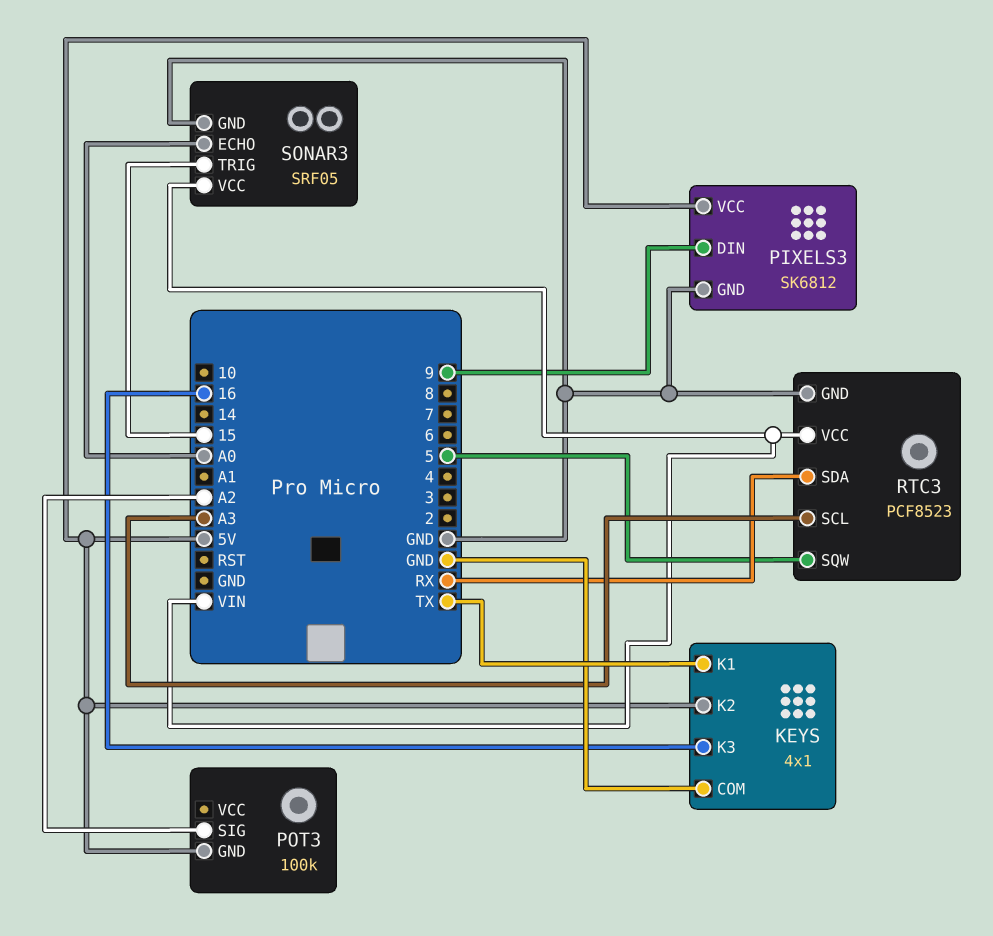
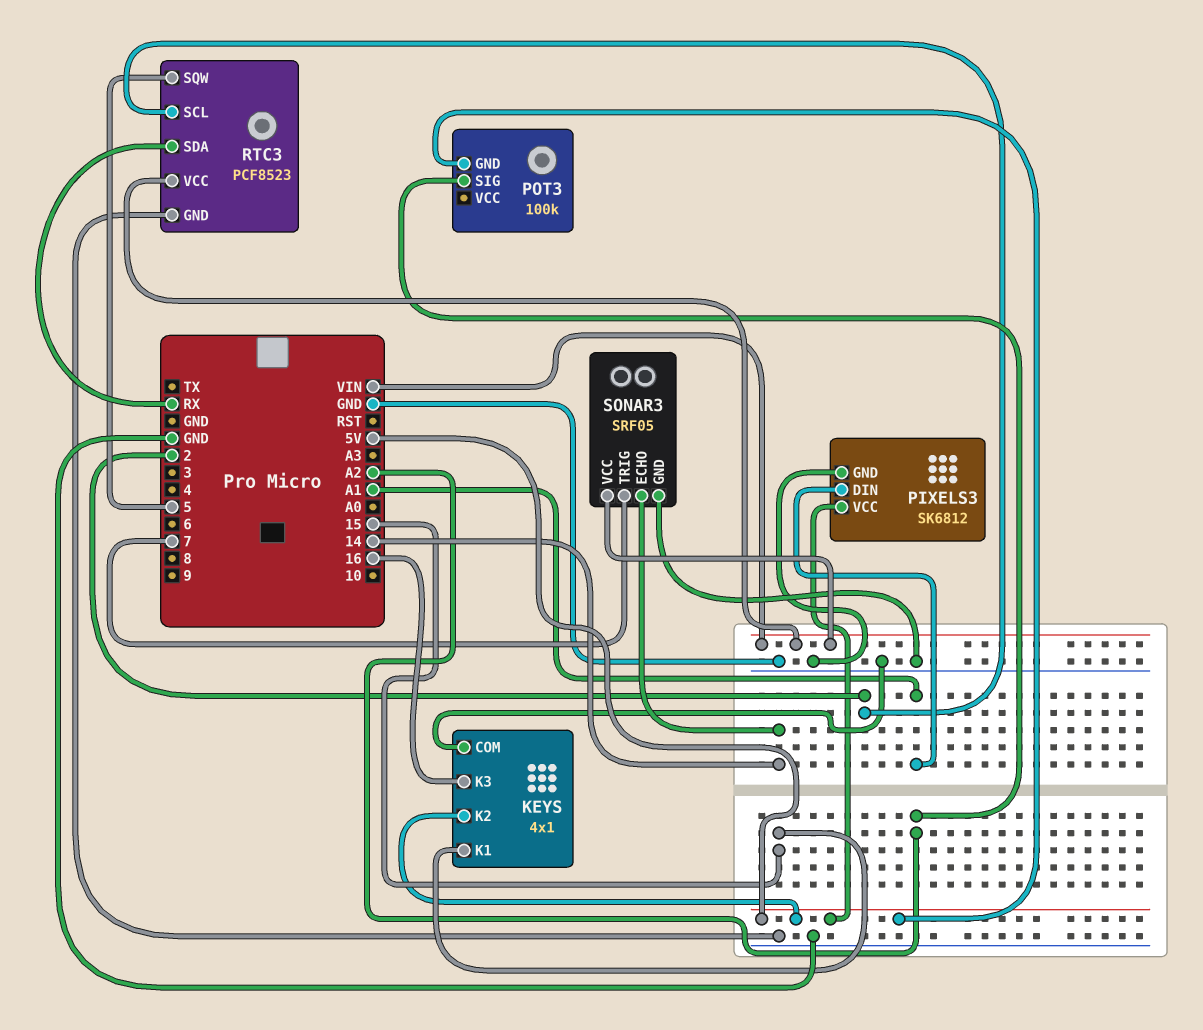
KEYS pin K1: TX -> 15
PIXELS3 pin DIN: 9 -> A1
RTC3 pin SCL: A3 -> 2
SONAR3 pin ECHO: A0 -> 14
SONAR3 pin TRIG: 15 -> 7

